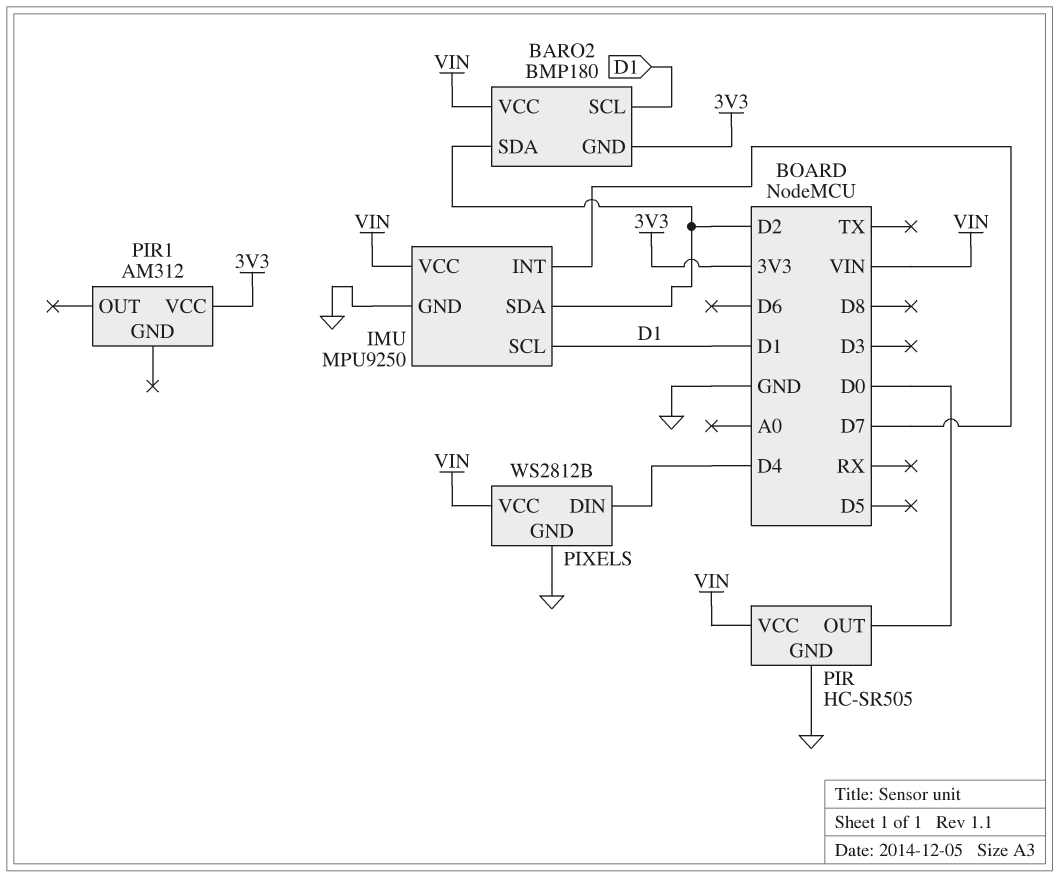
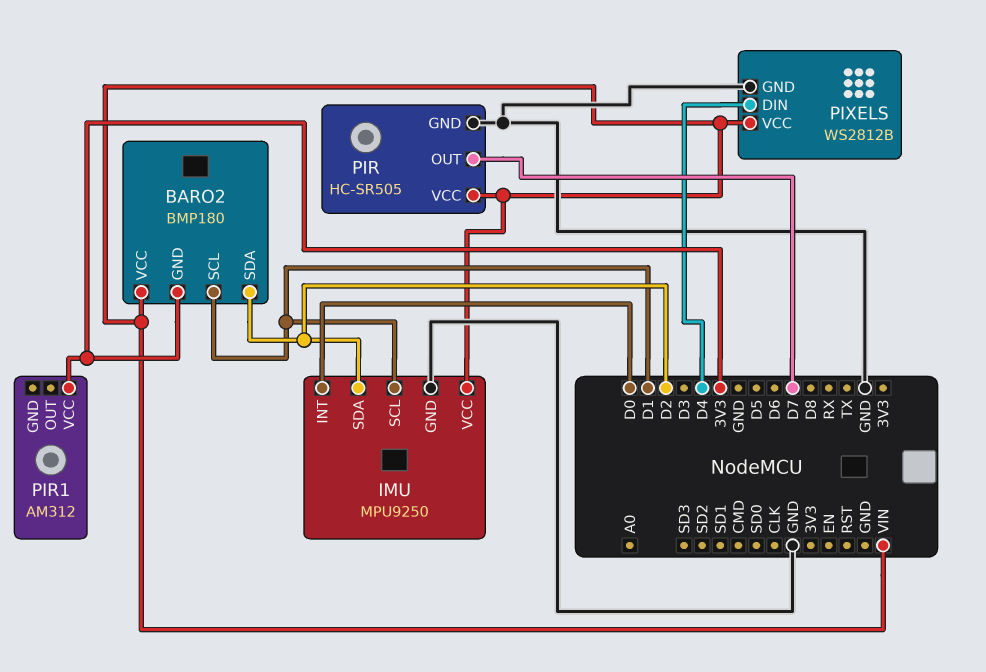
IMU pin INT: D7 -> D0
PIR pin OUT: D0 -> D7

